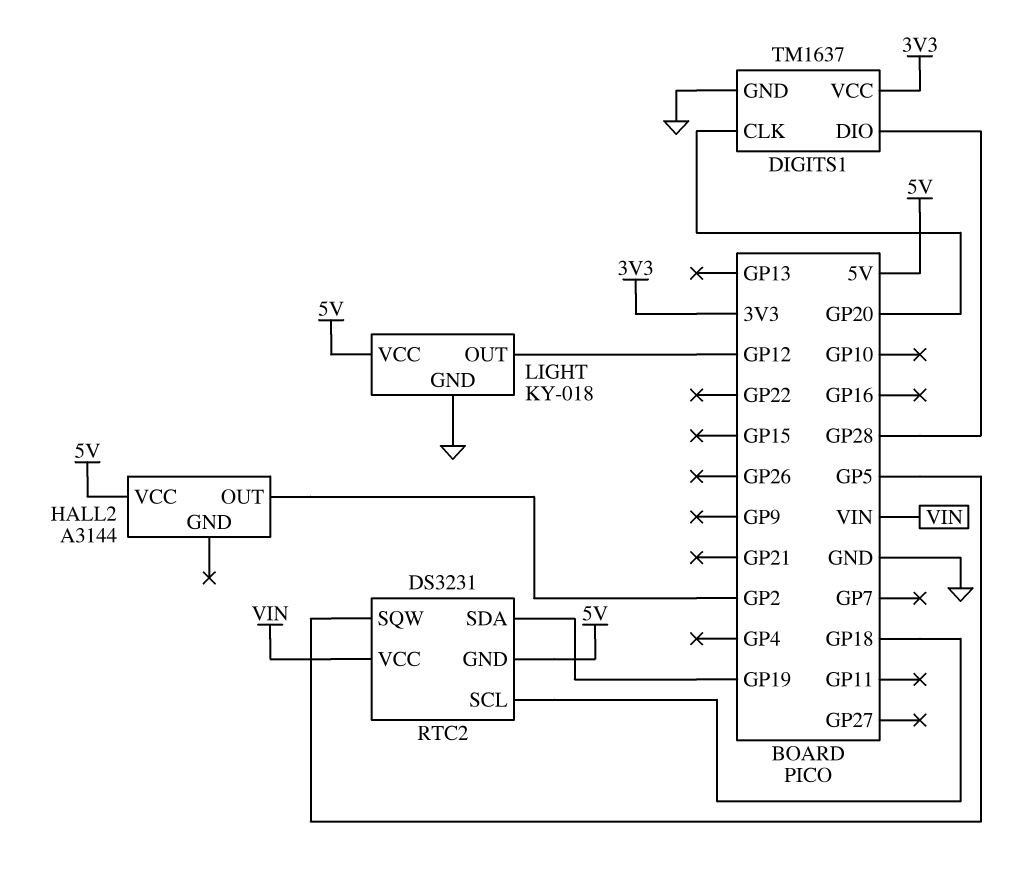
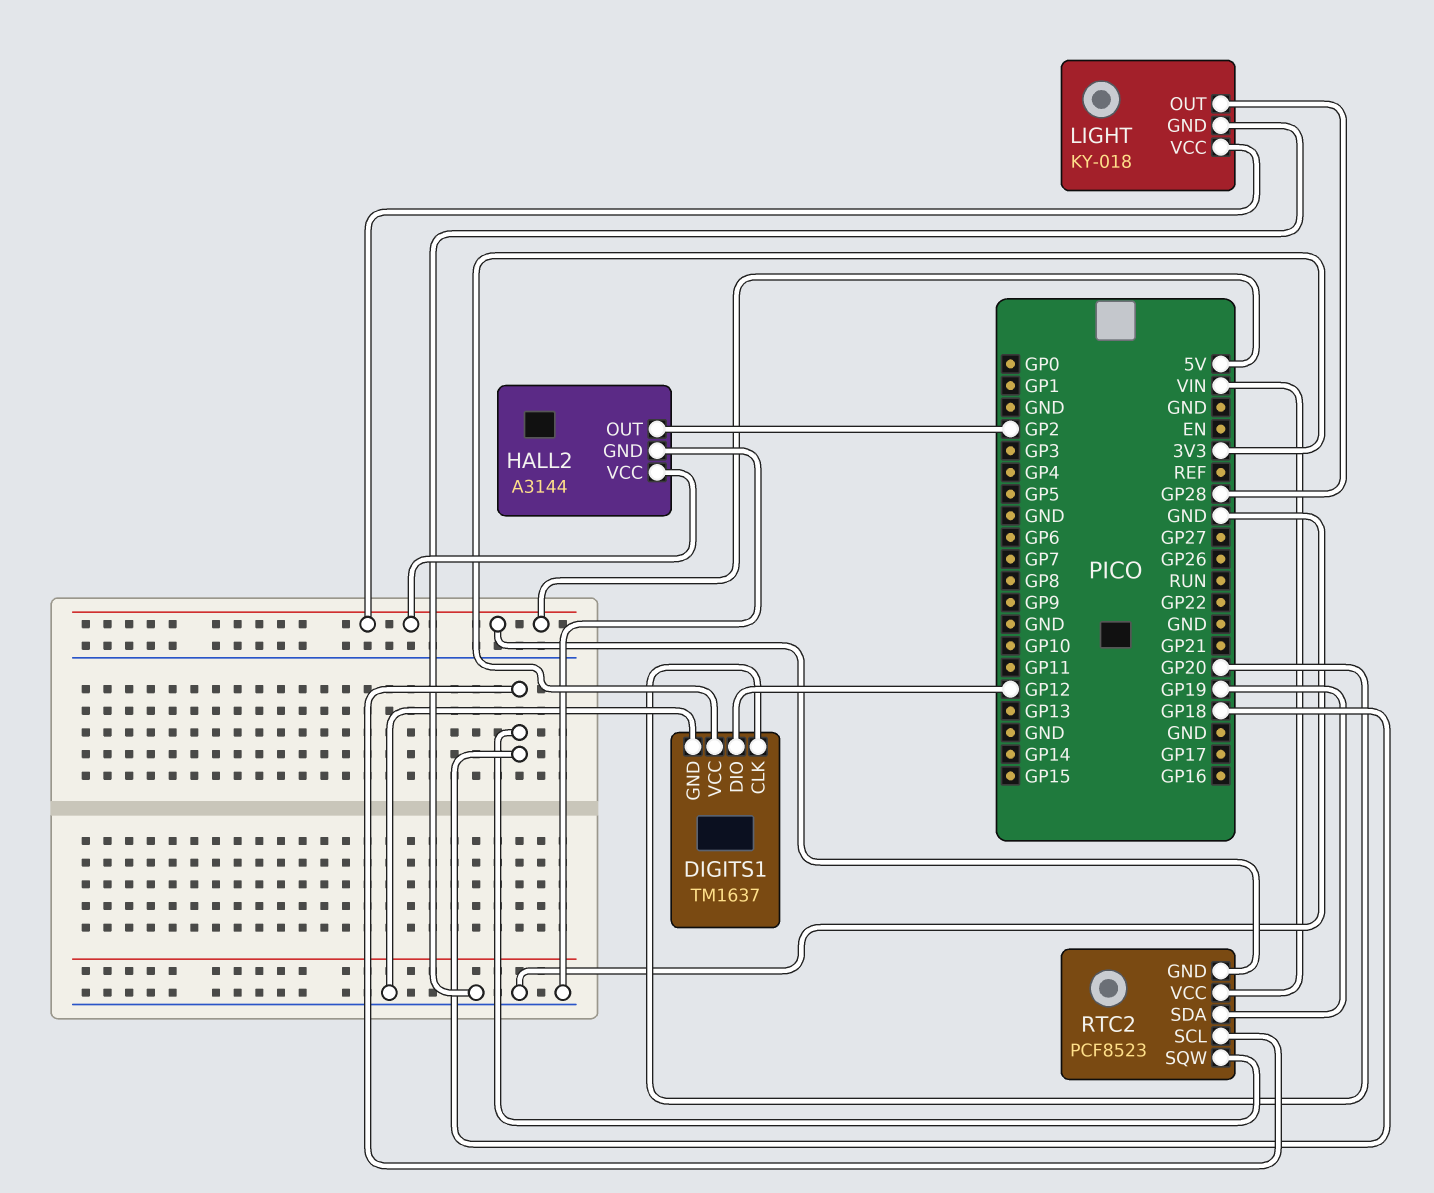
DIGITS1 pin DIO: GP28 -> GP12
HALL2 pin GND: none -> GND
LIGHT pin OUT: GP12 -> GP28
RTC2: DS3231 -> PCF8523
RTC2 pin SQW: GP5 -> GP18

